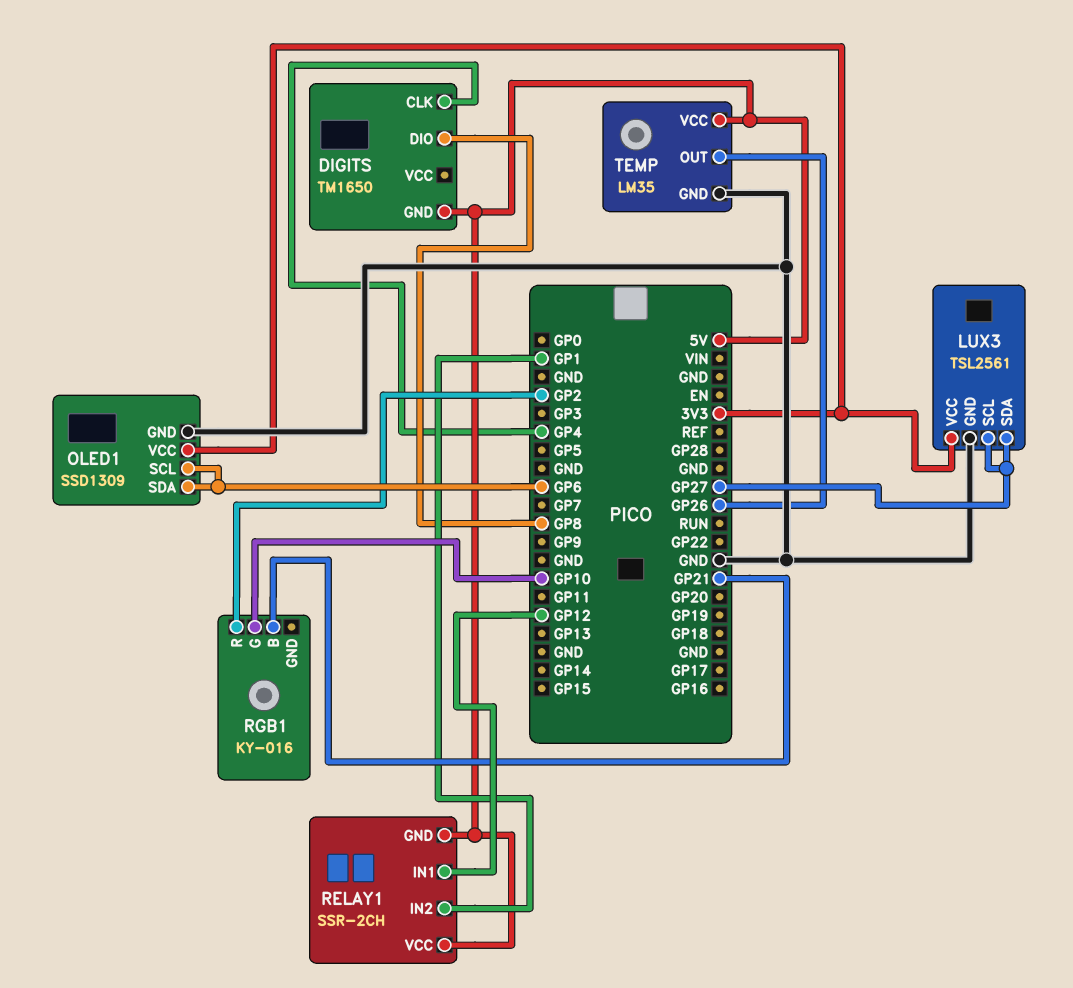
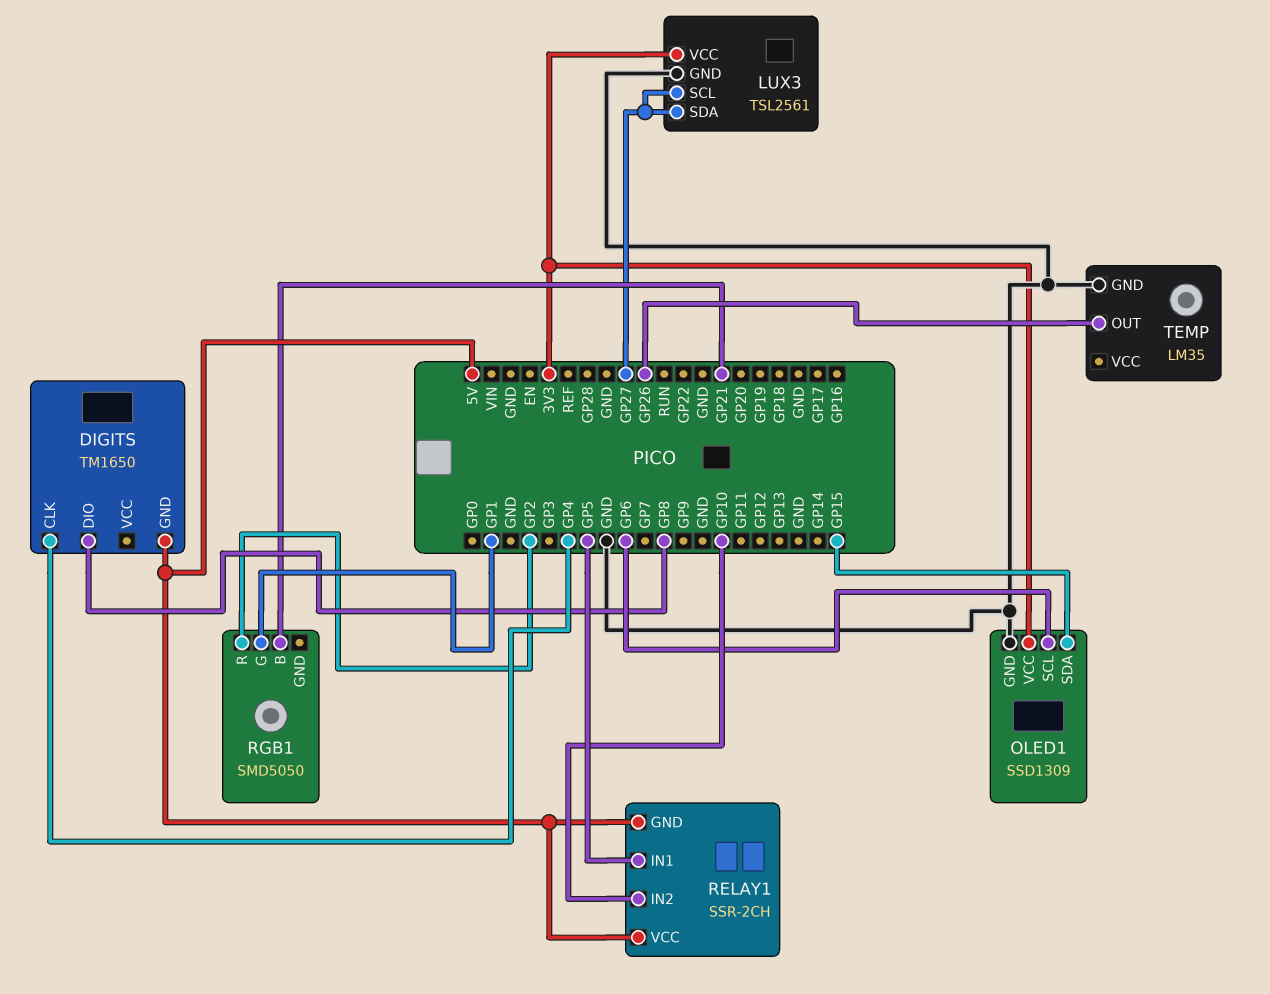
OLED1 pin SDA: GP6 -> GP15
RELAY1 pin IN1: GP12 -> GP5
RELAY1 pin IN2: GP1 -> GP10
RGB1: KY-016 -> SMD5050
RGB1 pin G: GP10 -> GP1
TEMP pin VCC: 5V -> none

